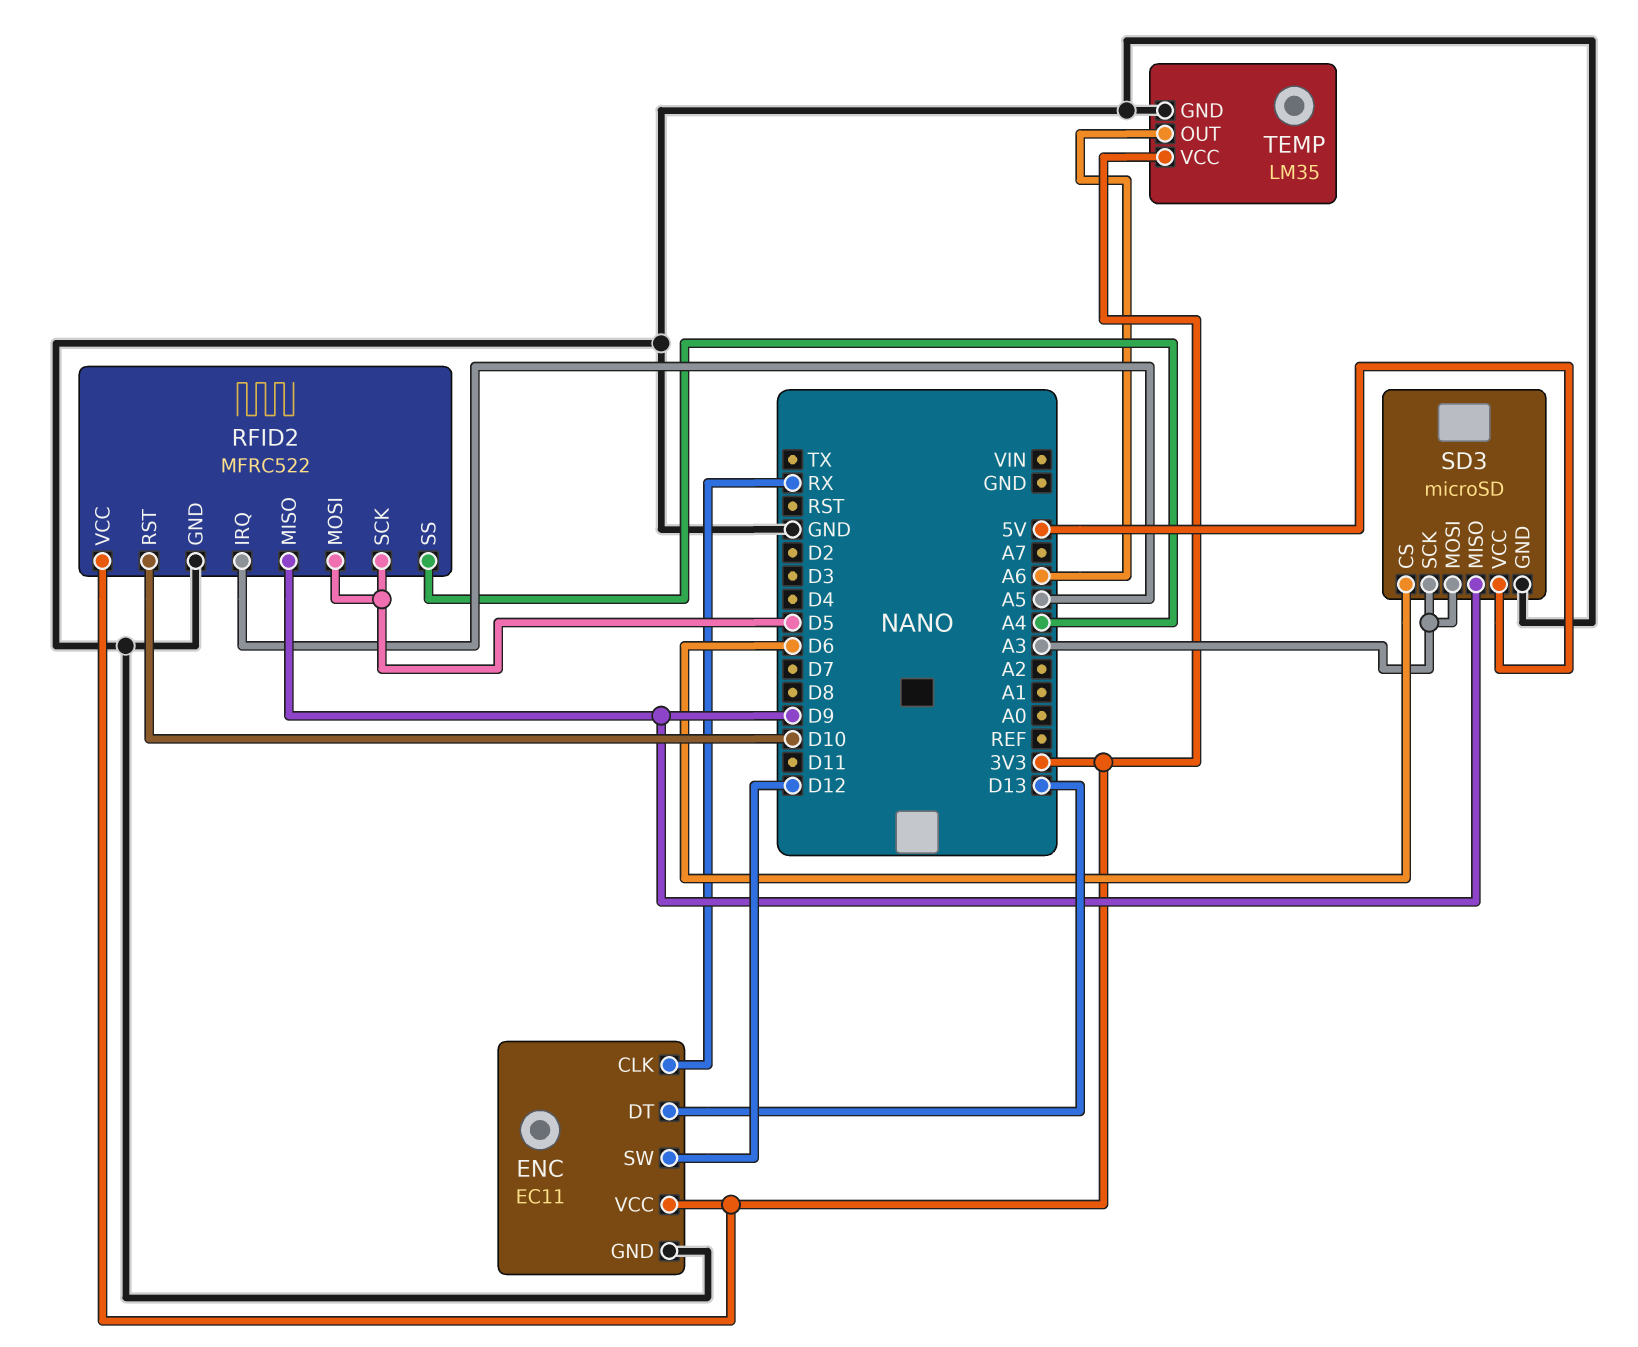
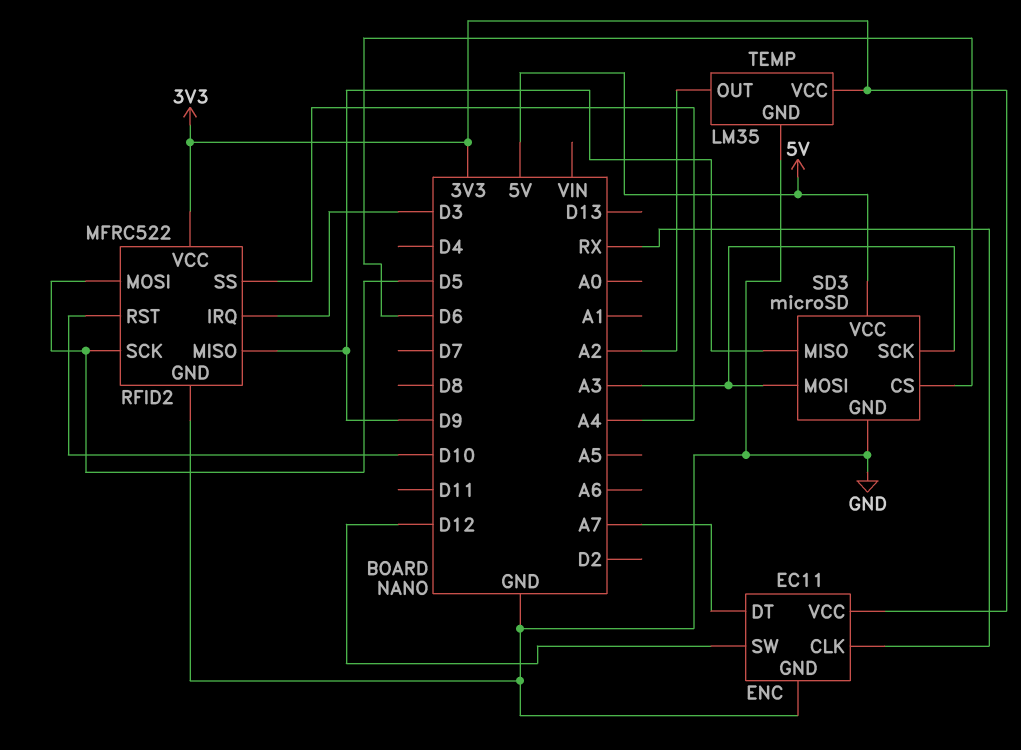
ENC pin DT: D13 -> A7
RFID2 pin IRQ: A5 -> D3
TEMP pin OUT: A6 -> A2

